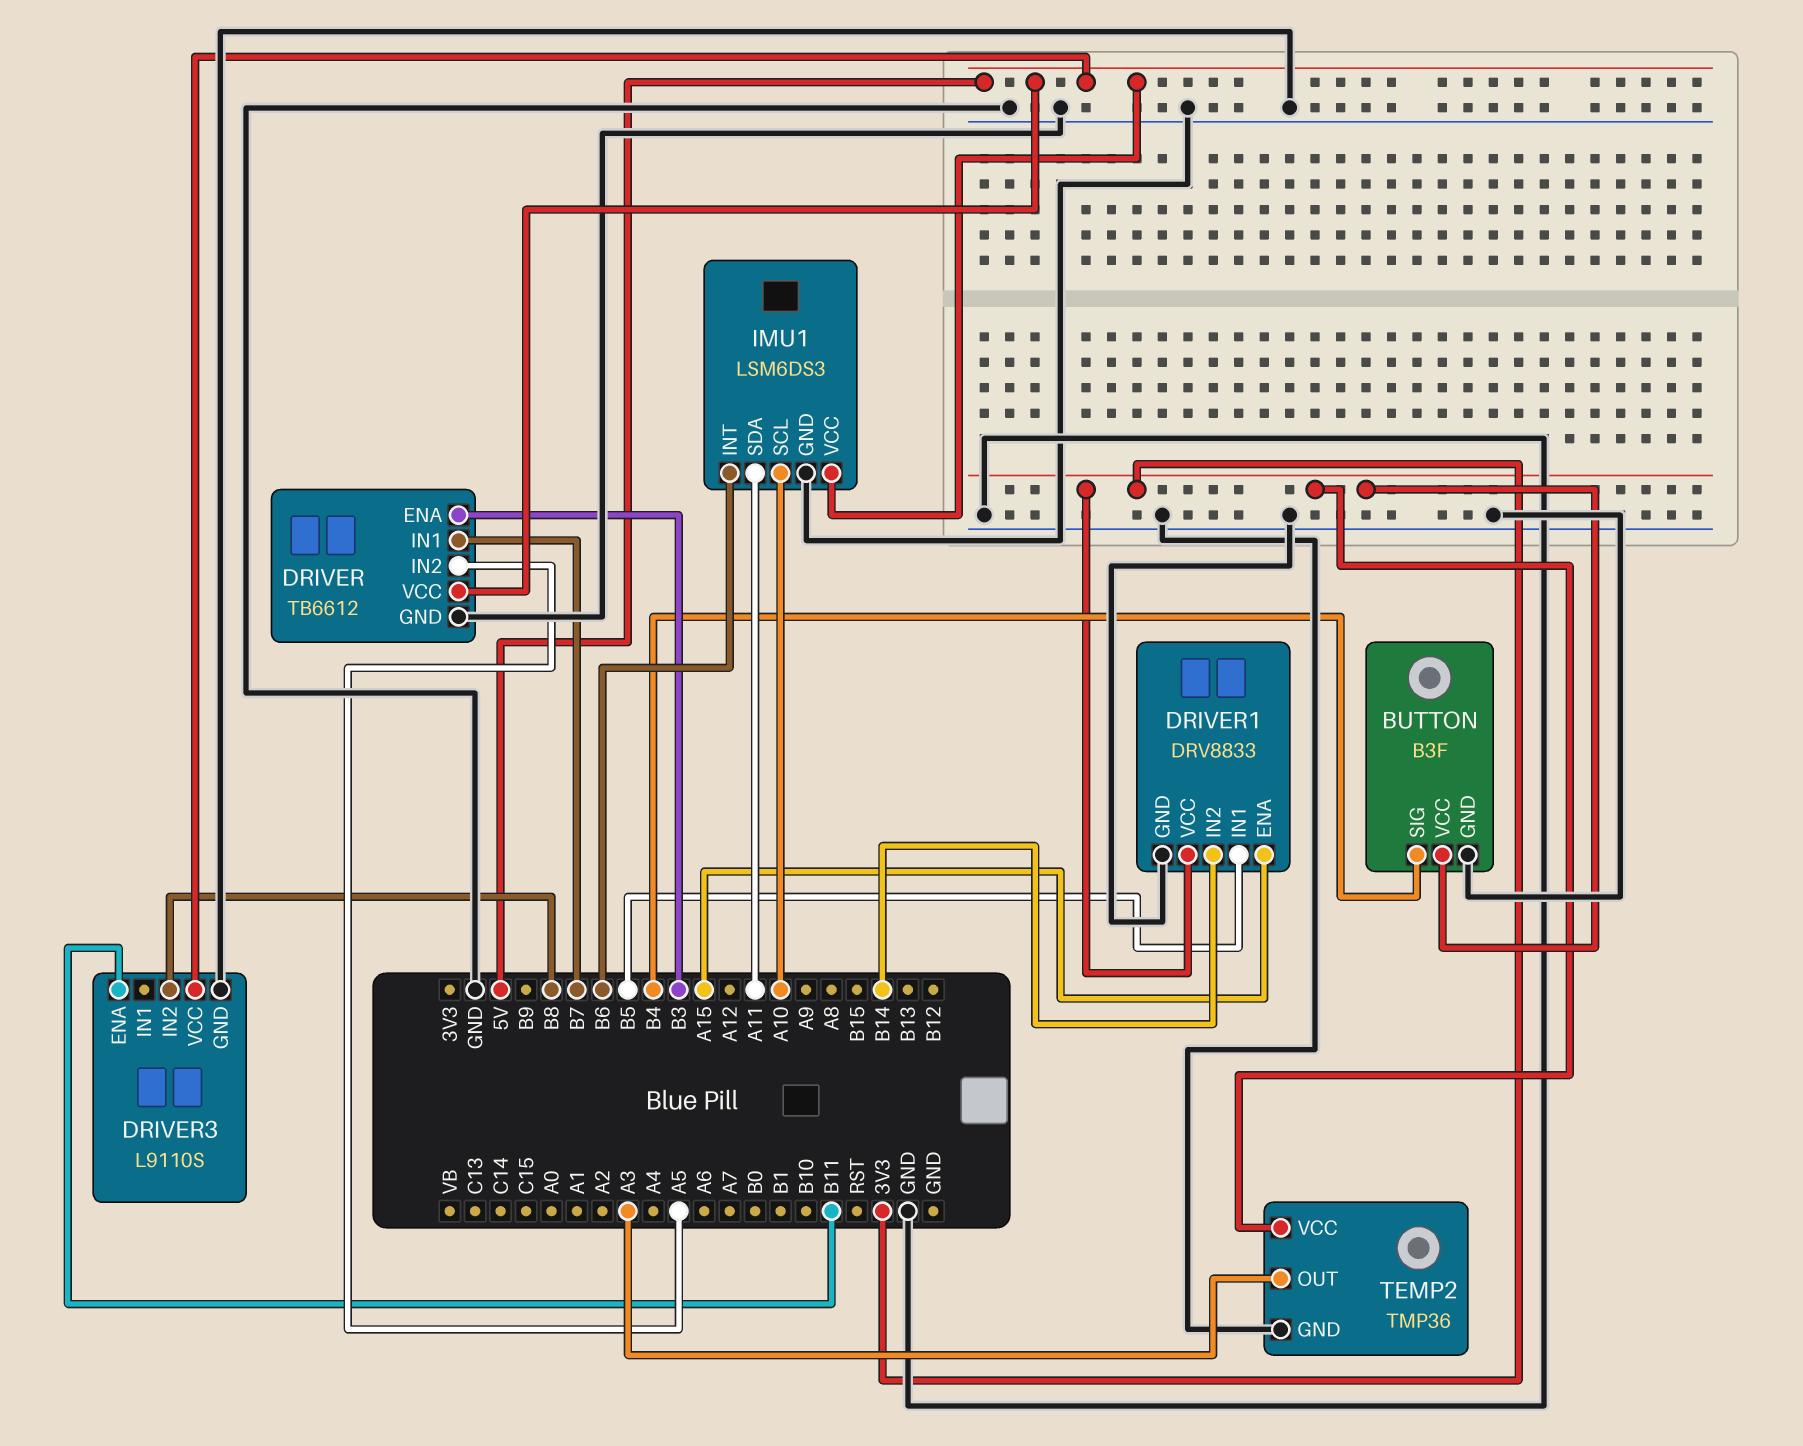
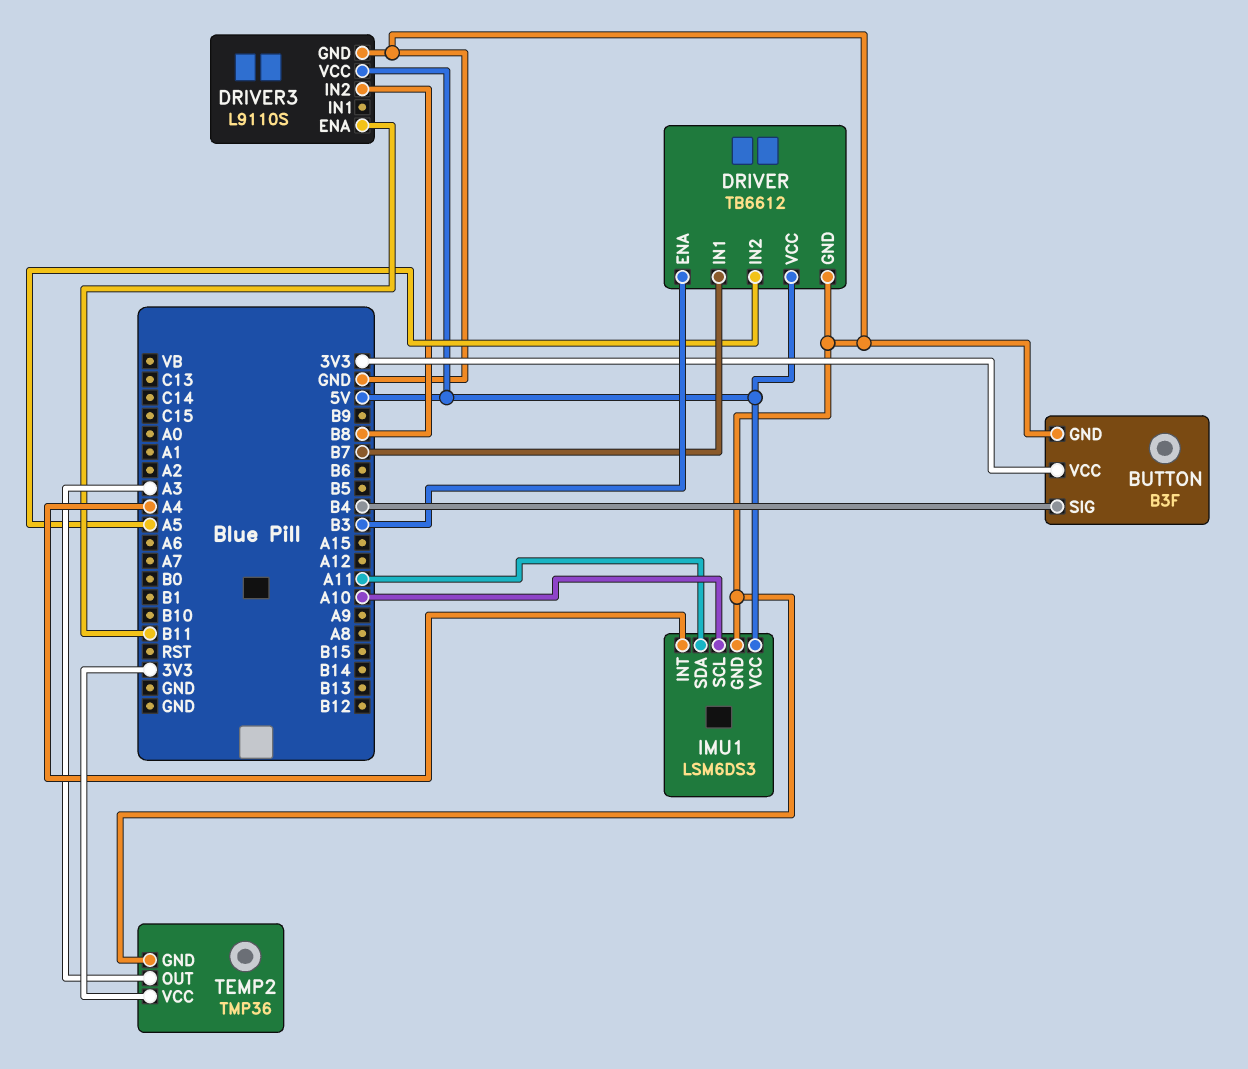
DRIVER1: DRV8833 -> none
DRIVER1 pin ENA: A15 -> none
DRIVER1 pin GND: GND -> none
DRIVER1 pin IN1: B5 -> none
DRIVER1 pin IN2: B14 -> none
DRIVER1 pin VCC: 3V3 -> none
IMU1 pin INT: B6 -> A4

